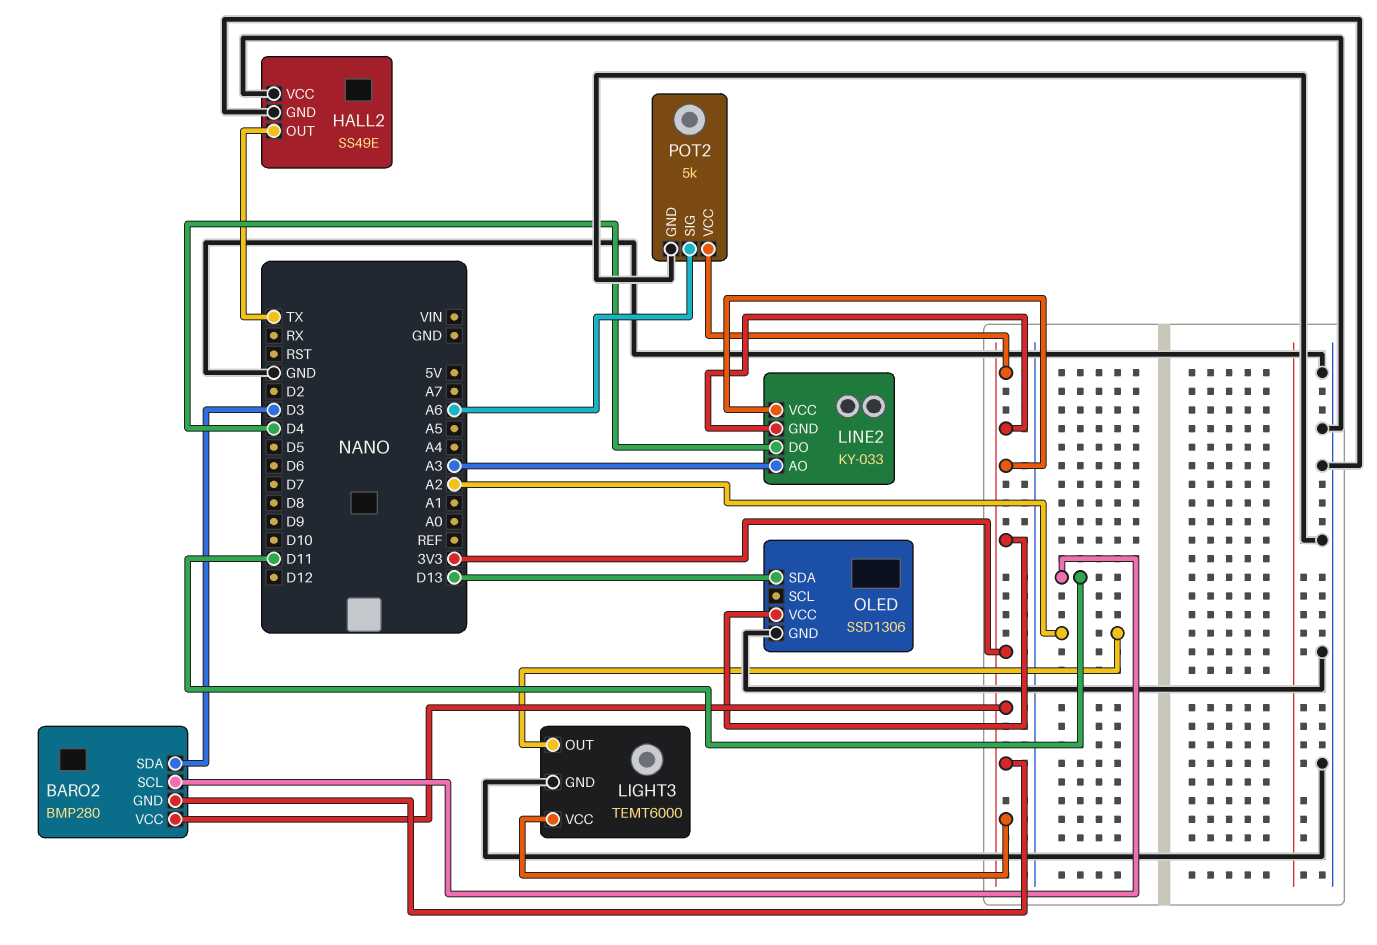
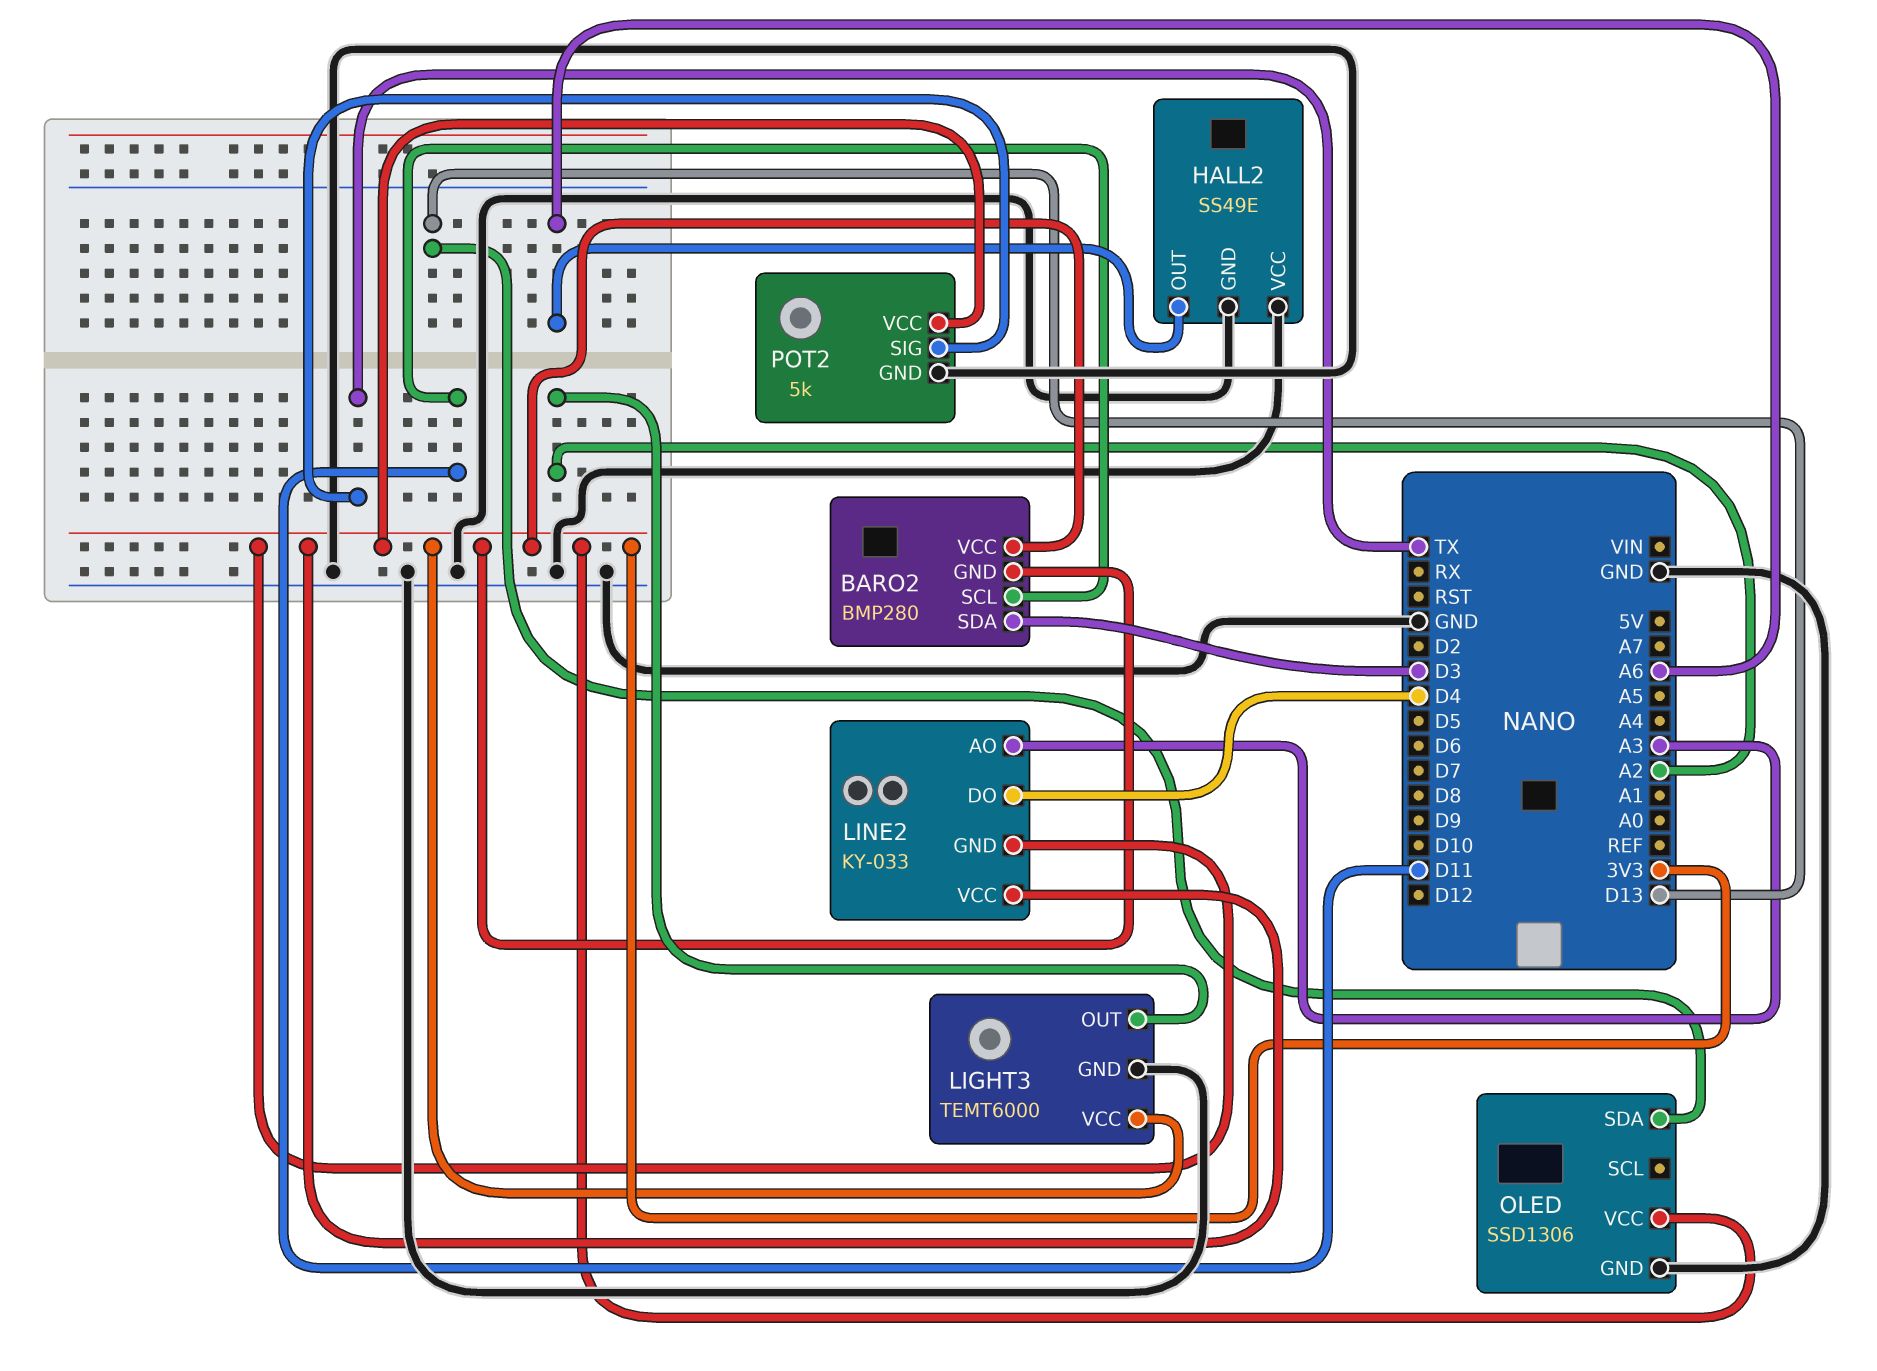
HALL2 pin OUT: TX -> A6
POT2 pin SIG: A6 -> TX

